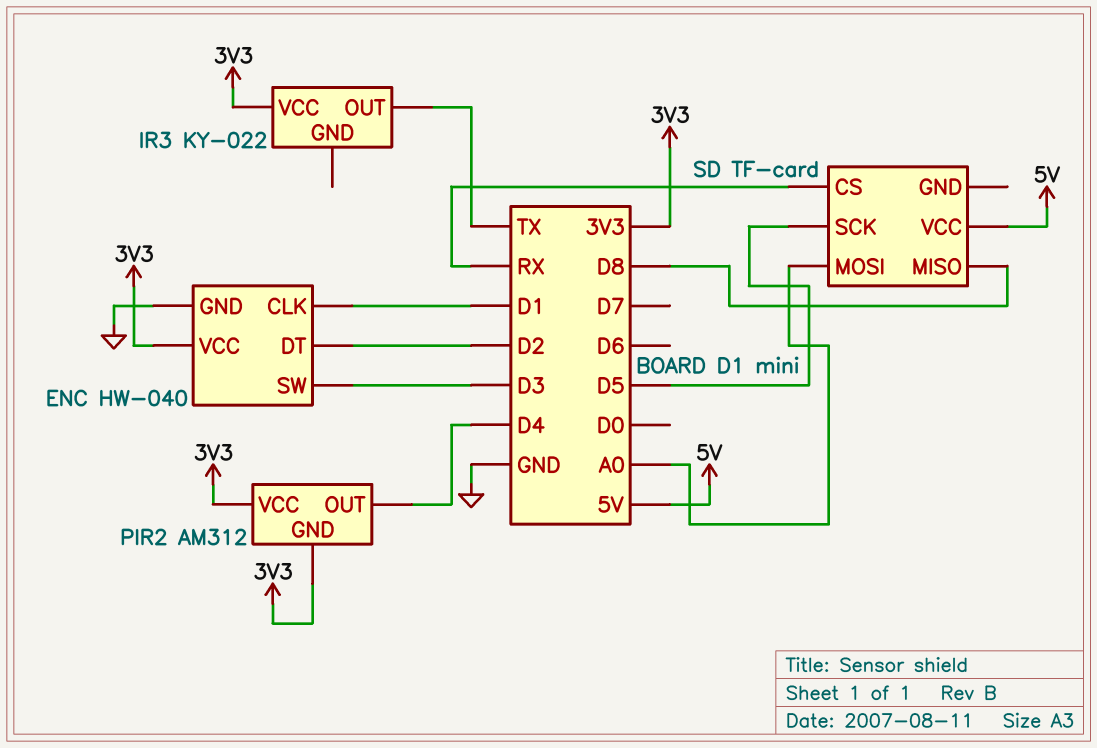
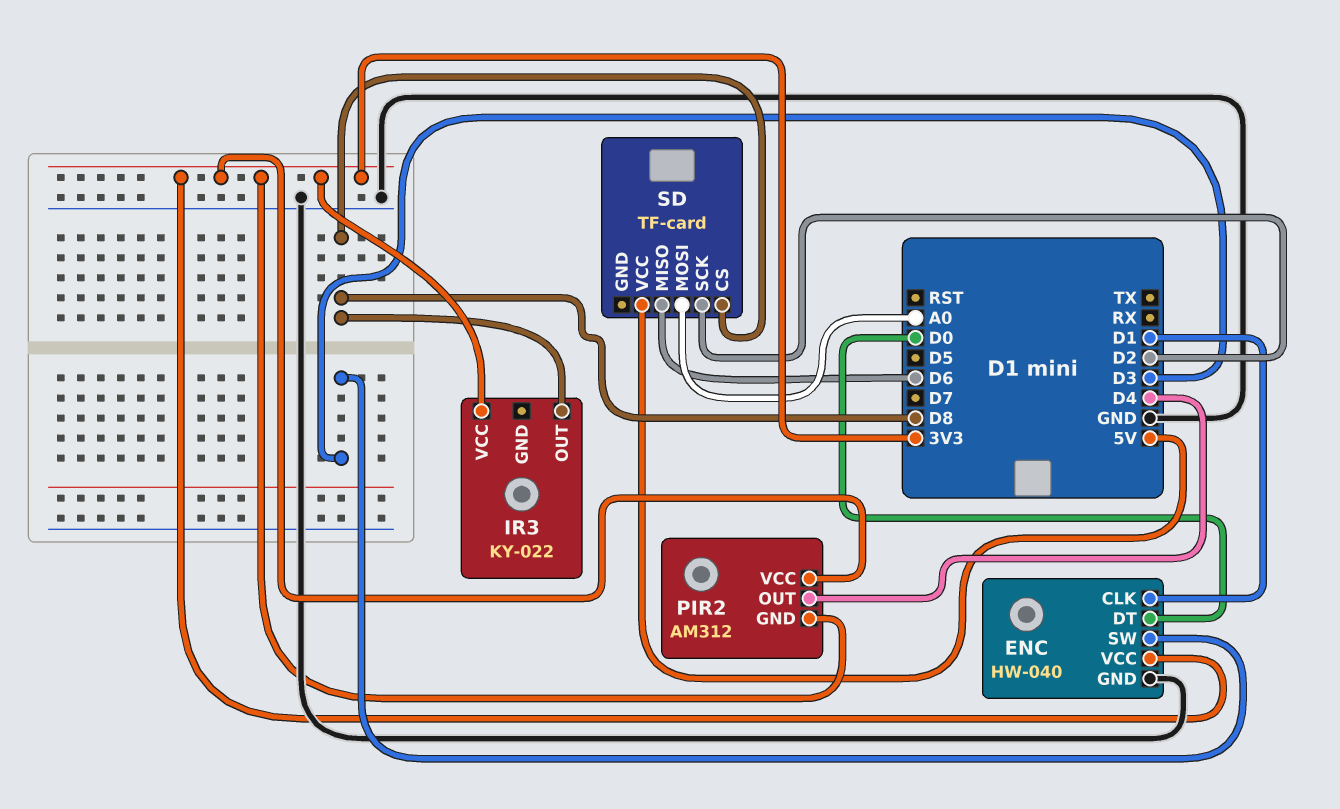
ENC pin DT: D2 -> D0
IR3 pin OUT: TX -> D8
SD pin CS: RX -> D8
SD pin MISO: D8 -> D6
SD pin SCK: D5 -> D2

